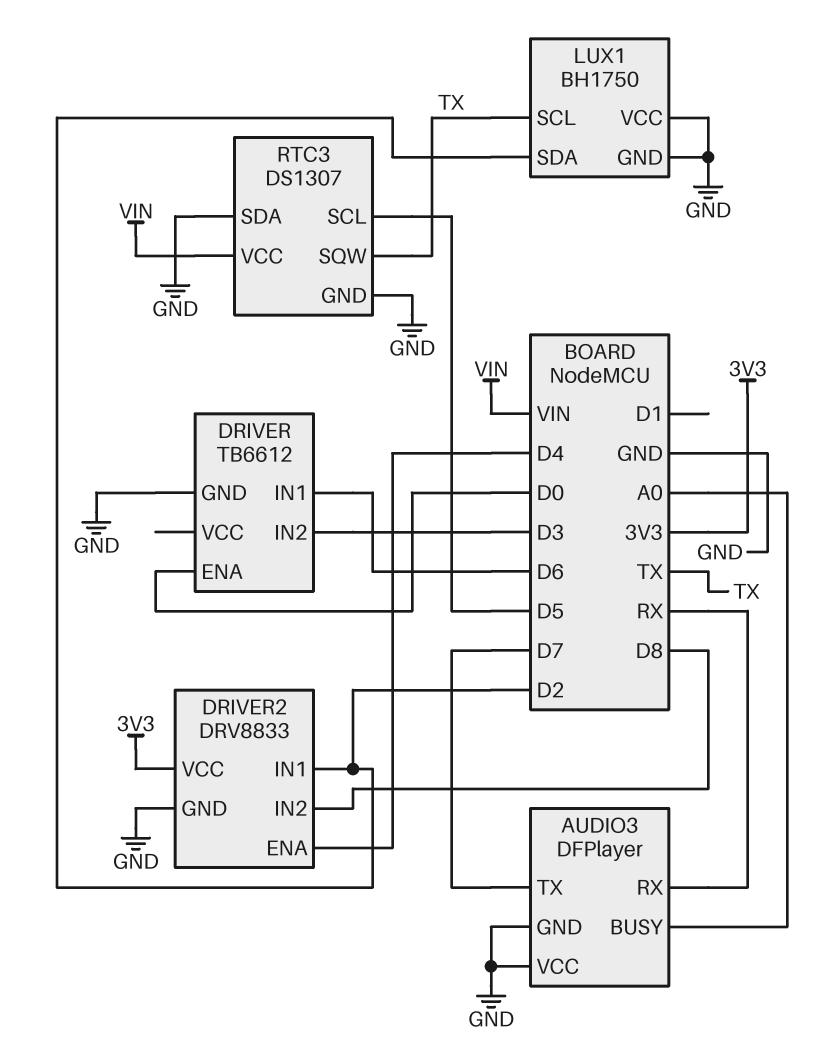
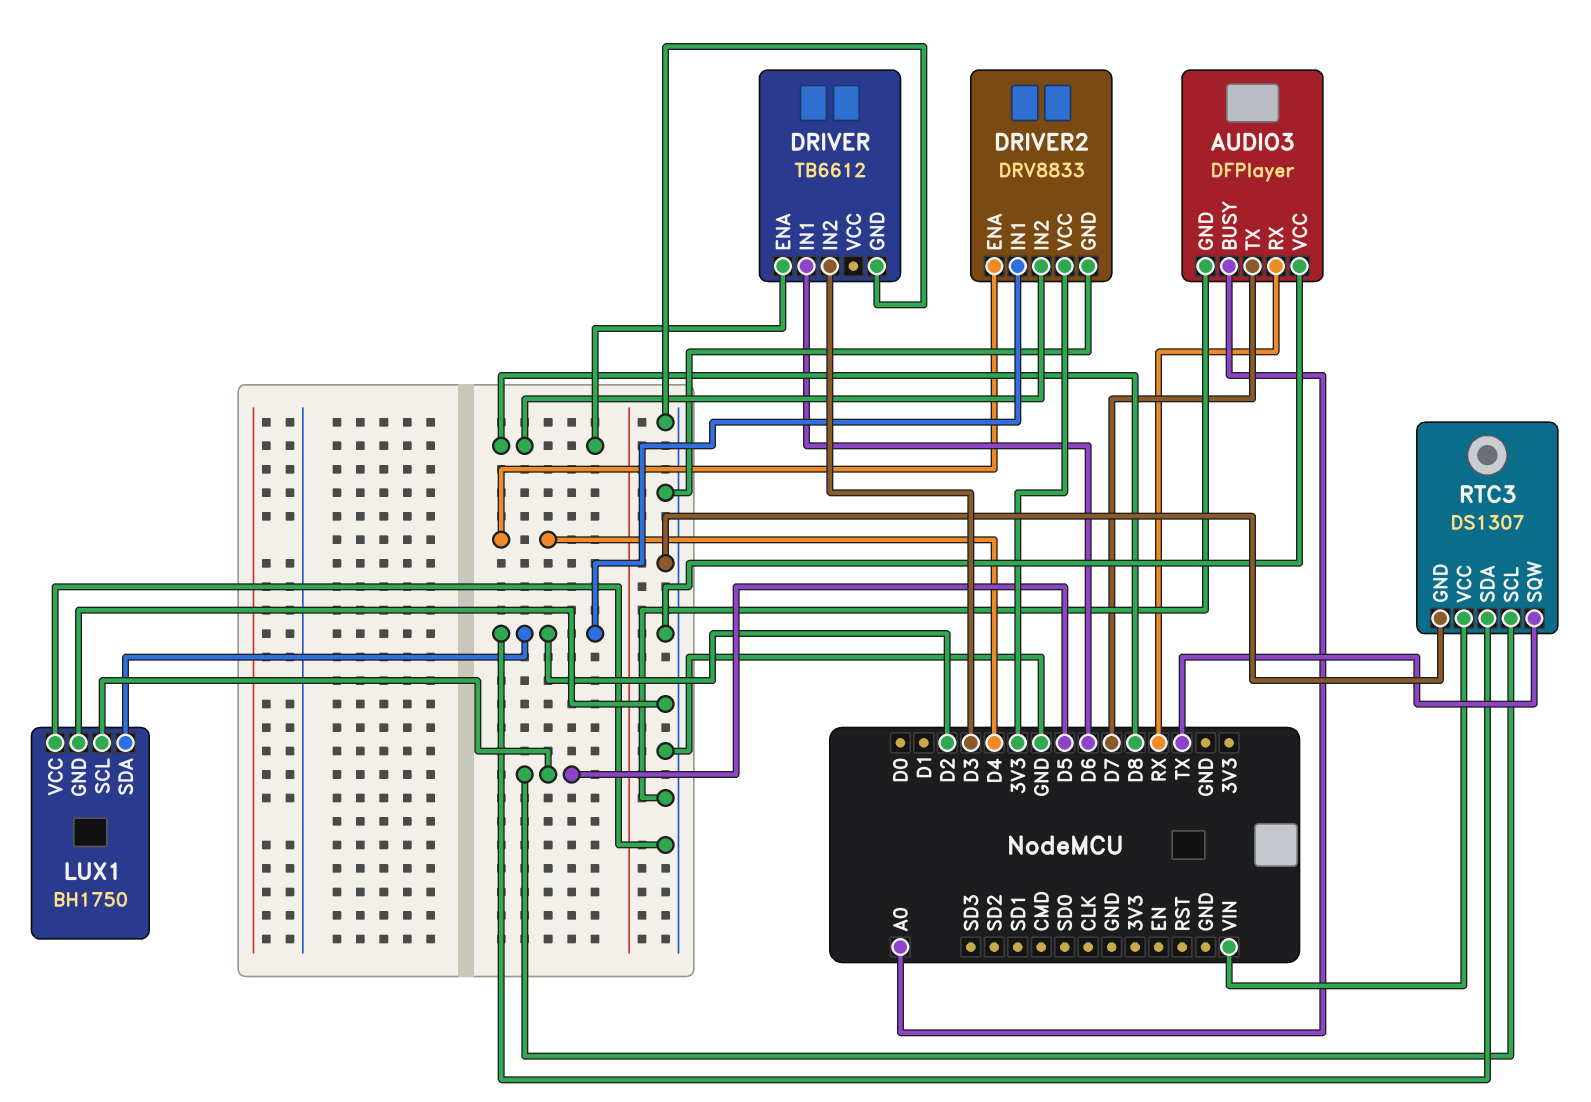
DRIVER pin ENA: D0 -> D8
LUX1 pin SCL: TX -> D5
RTC3 pin SDA: GND -> D2

